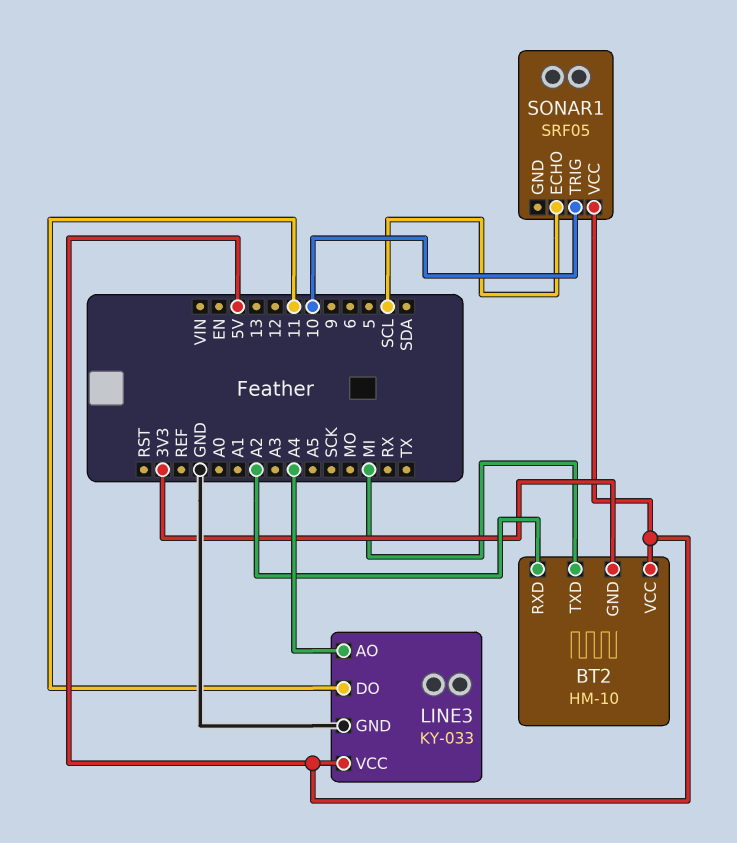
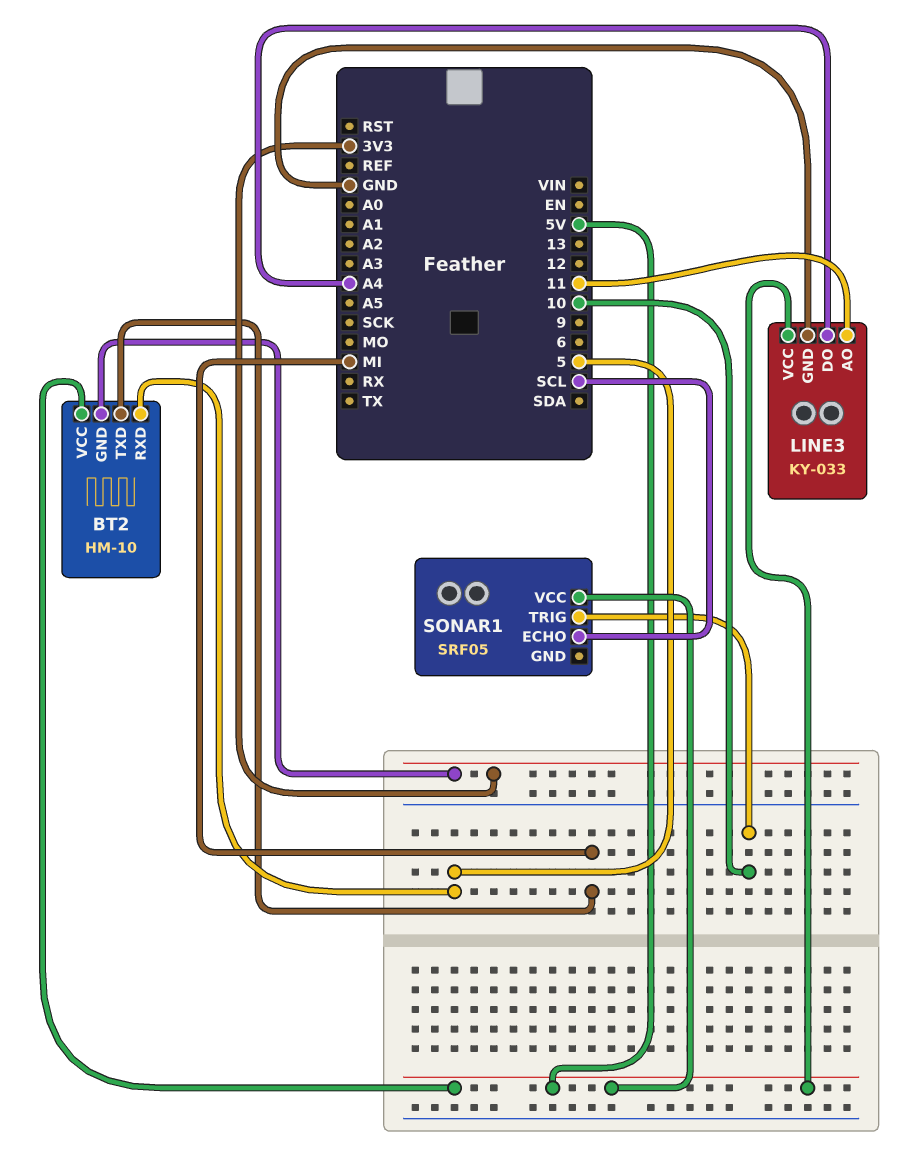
BT2 pin RXD: A2 -> 5
LINE3 pin AO: A4 -> 11
LINE3 pin DO: 11 -> A4

